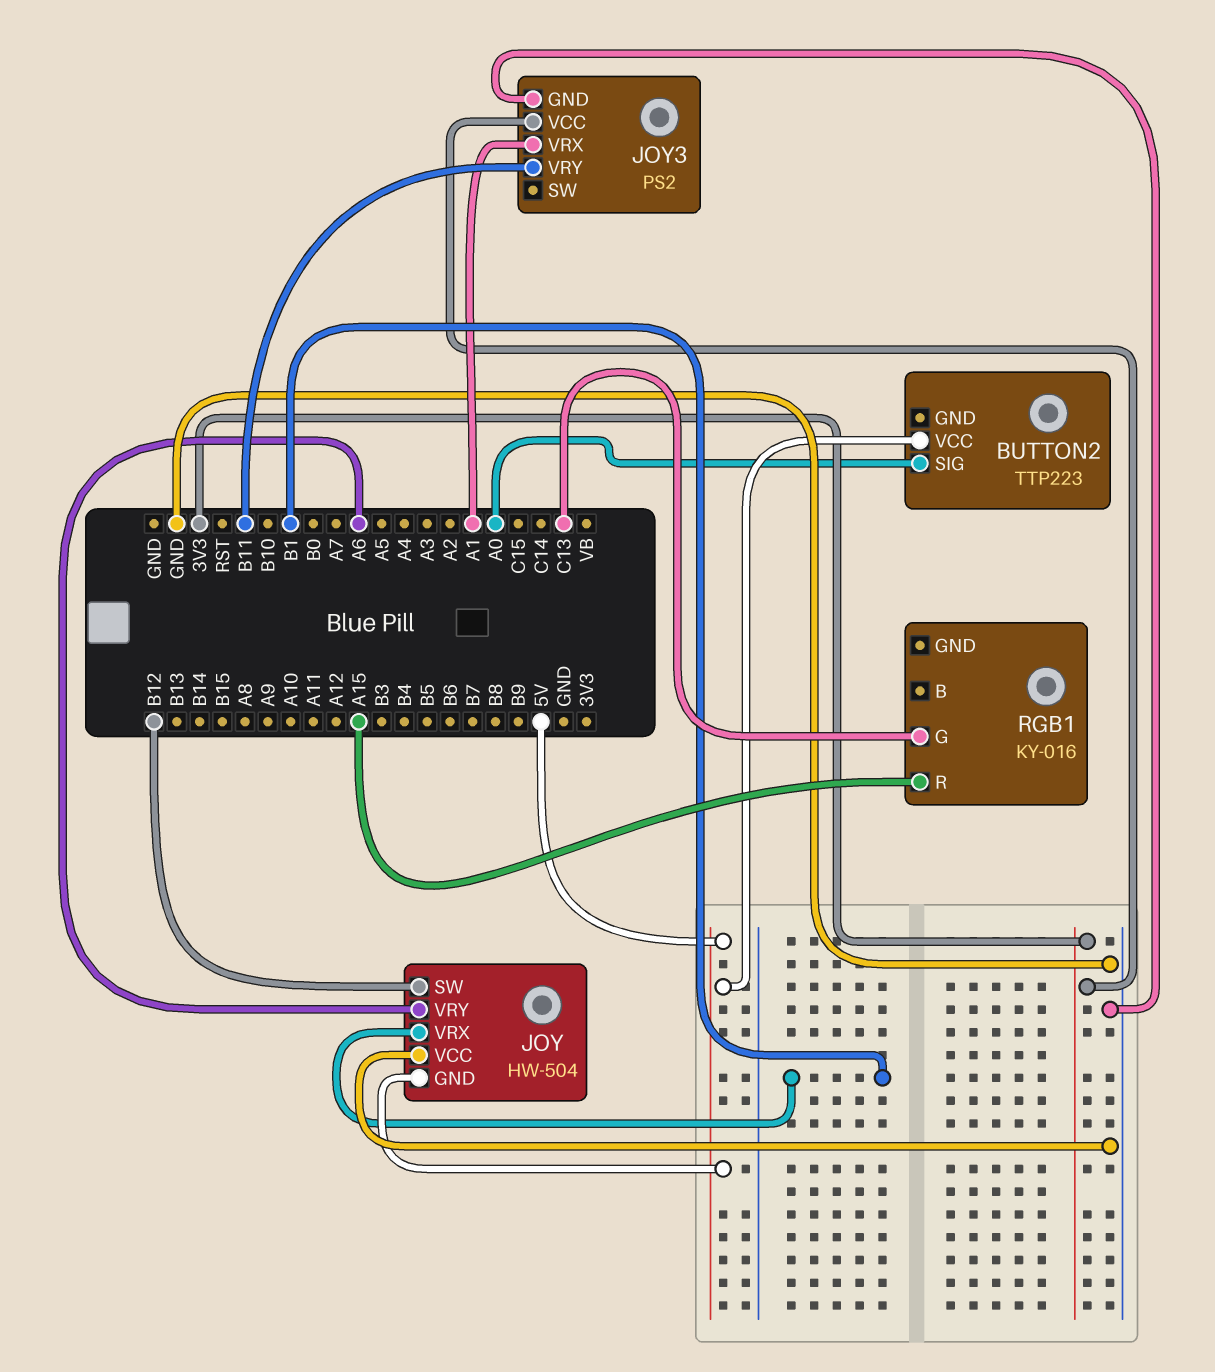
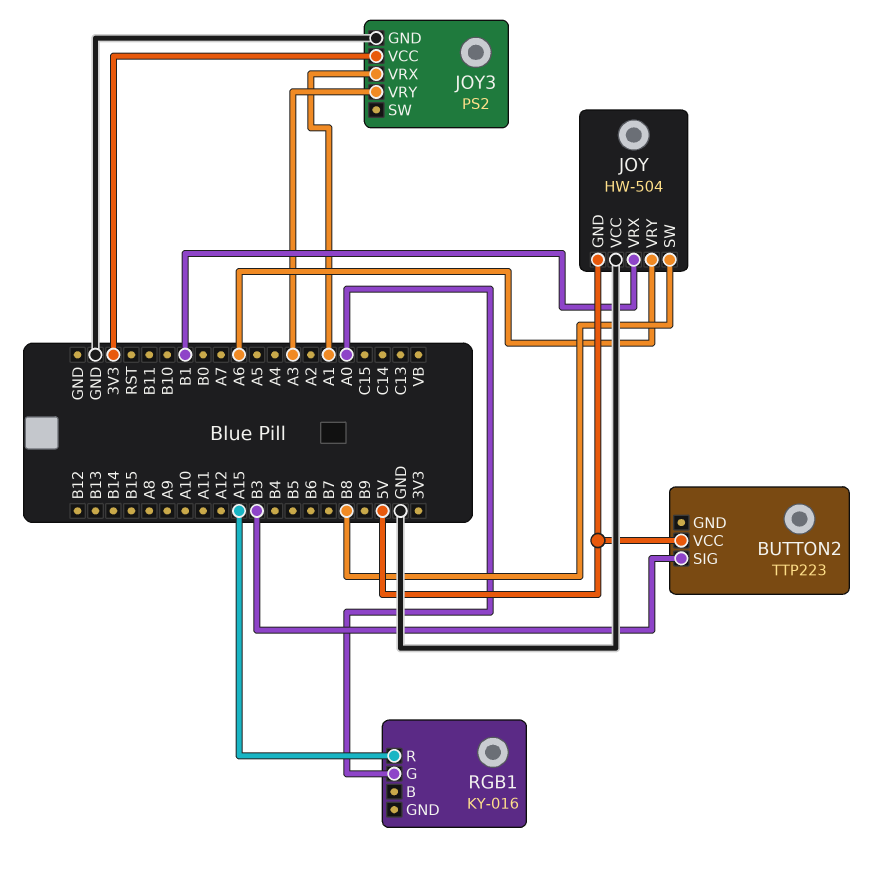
BUTTON2 pin SIG: A0 -> B3
JOY pin SW: B12 -> B8
JOY3 pin VRY: B11 -> A3
RGB1 pin G: C13 -> A0

